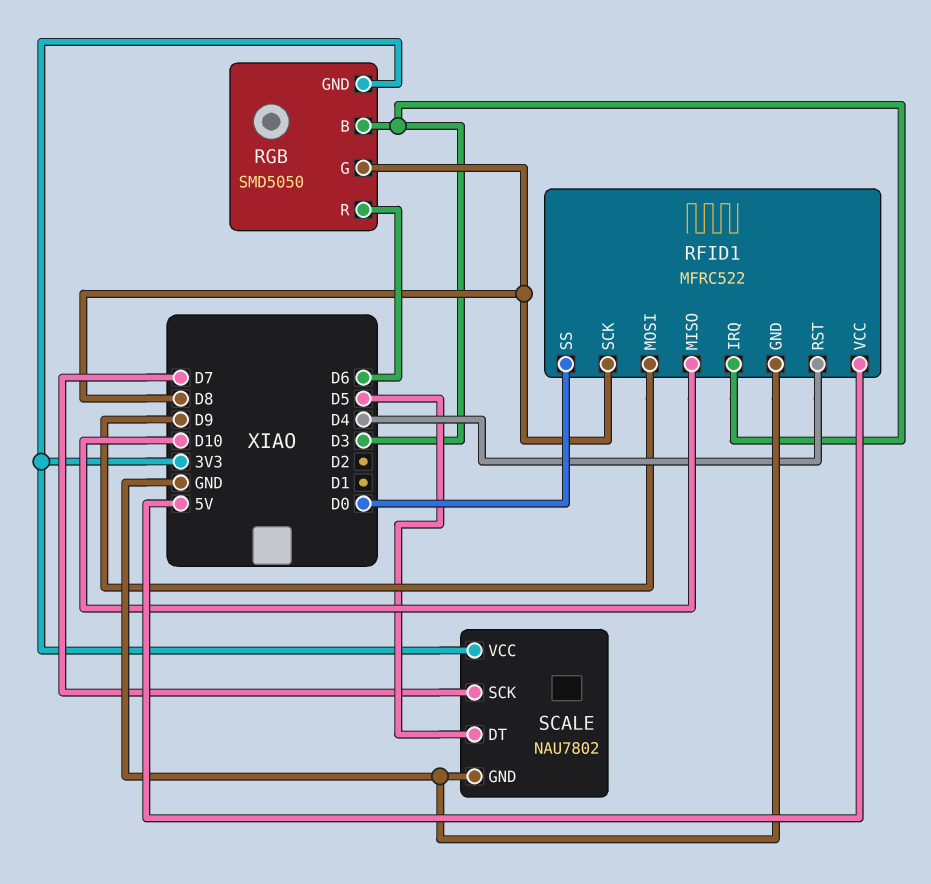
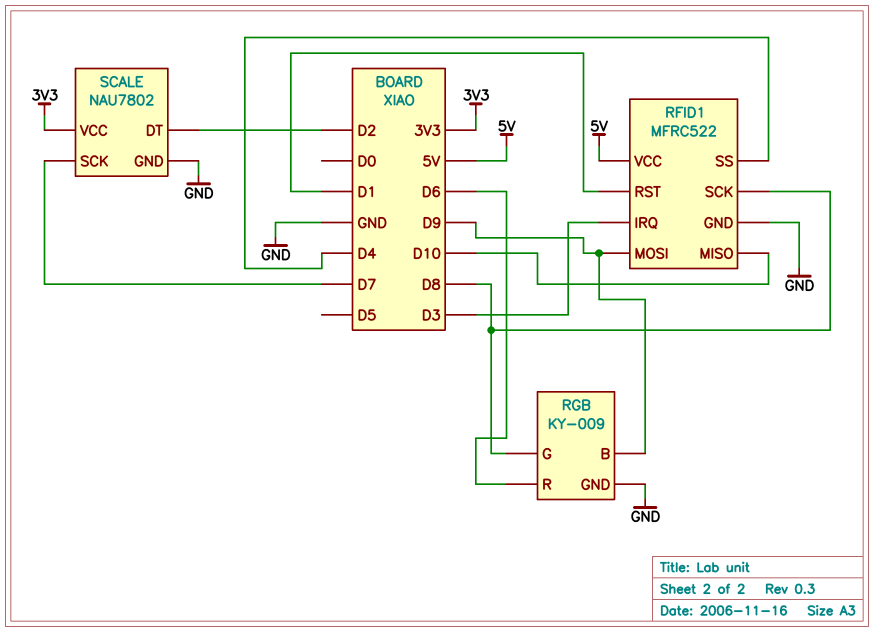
RFID1 pin RST: D4 -> D1
RFID1 pin SS: D0 -> D4
RGB: SMD5050 -> KY-009
RGB pin B: D3 -> D9
RGB pin GND: 3V3 -> GND
SCALE pin DT: D5 -> D2

